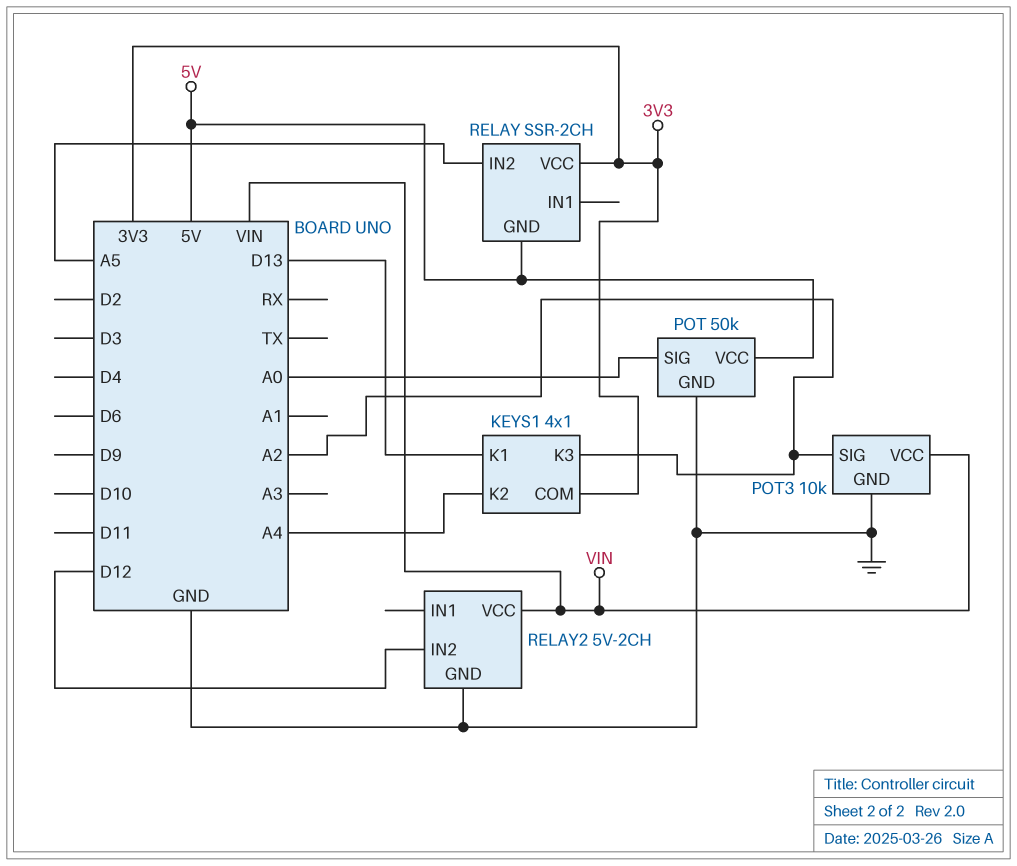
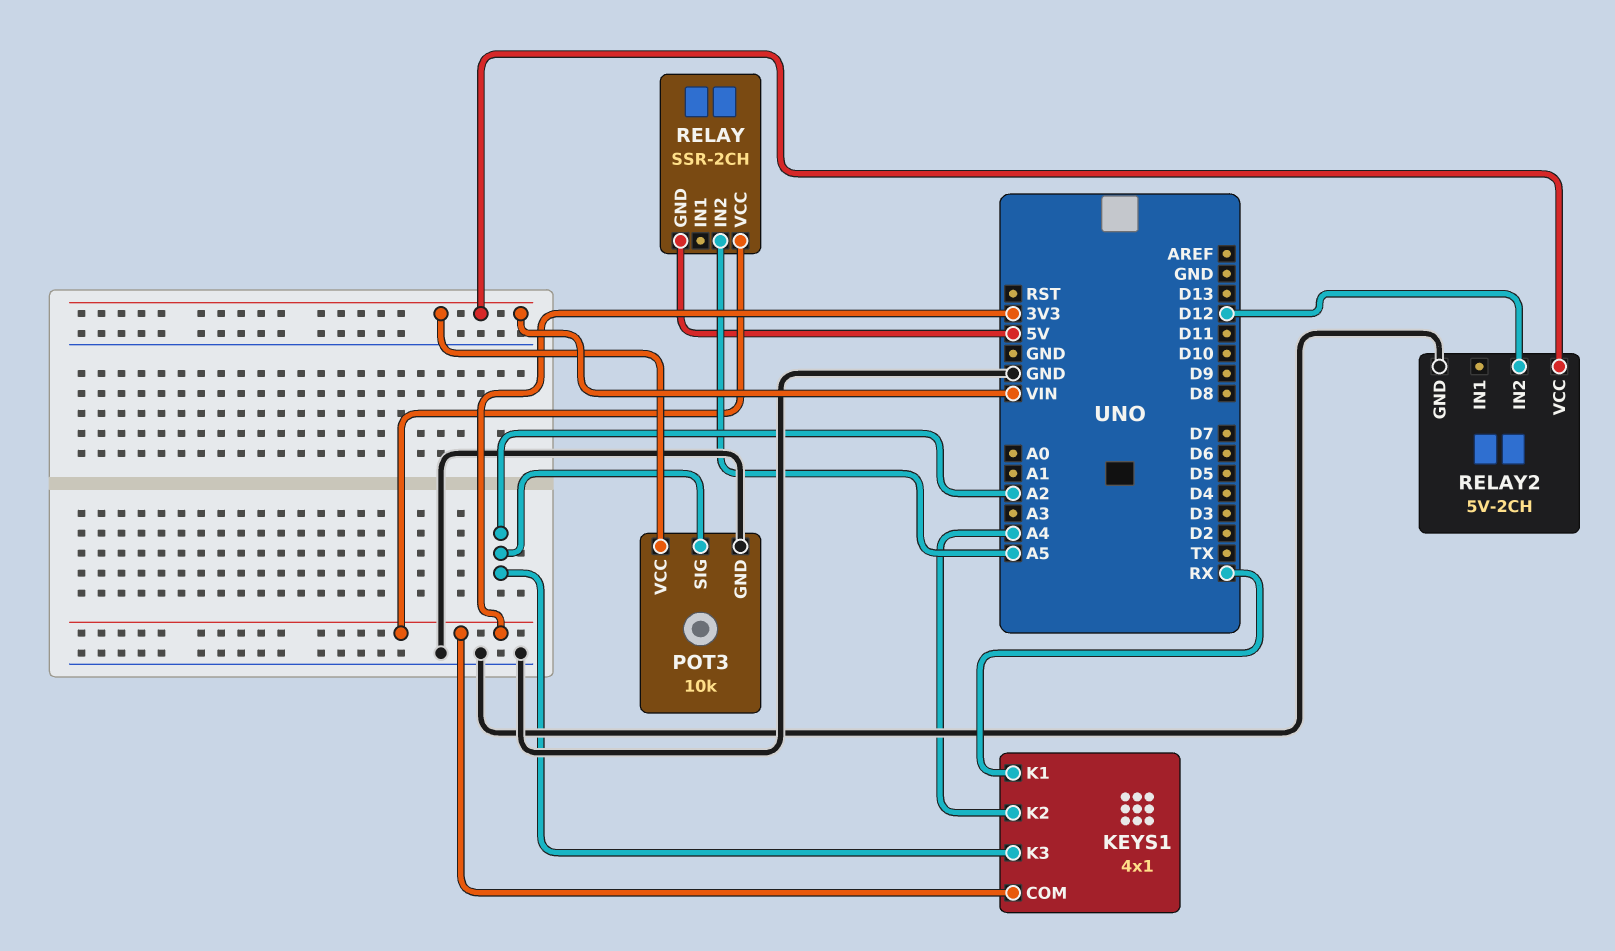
KEYS1 pin K1: D13 -> RX
POT: 50k -> none
POT pin GND: GND -> none
POT pin SIG: A0 -> none
POT pin VCC: 5V -> none

